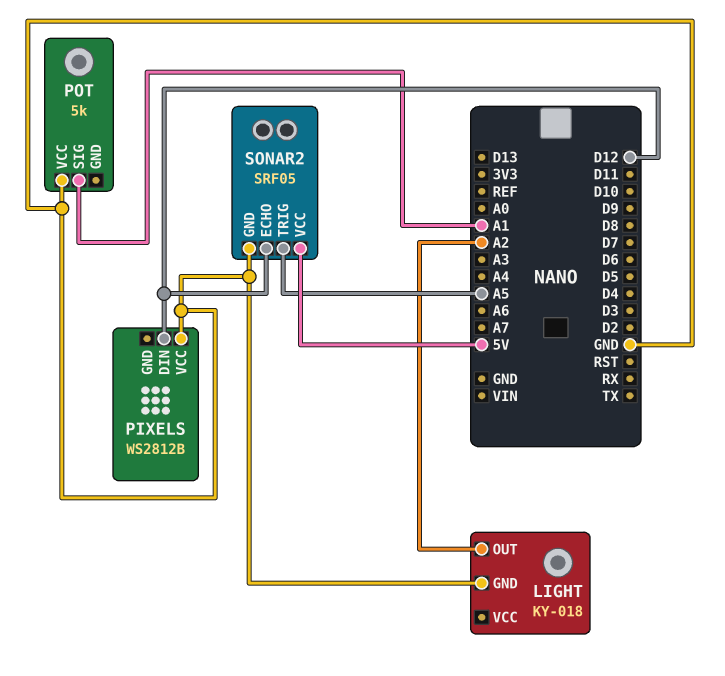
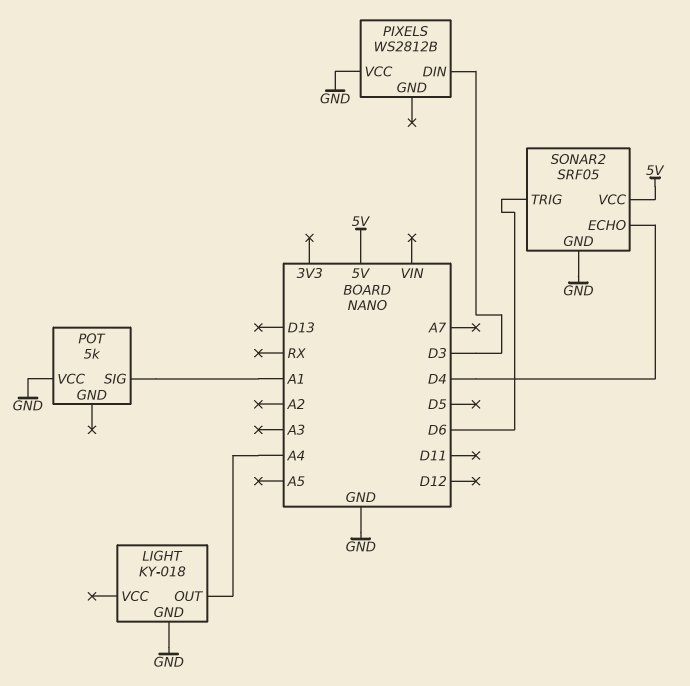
LIGHT pin OUT: A2 -> A4
PIXELS pin DIN: D12 -> D3
SONAR2 pin ECHO: D12 -> D4
SONAR2 pin TRIG: A5 -> D6

